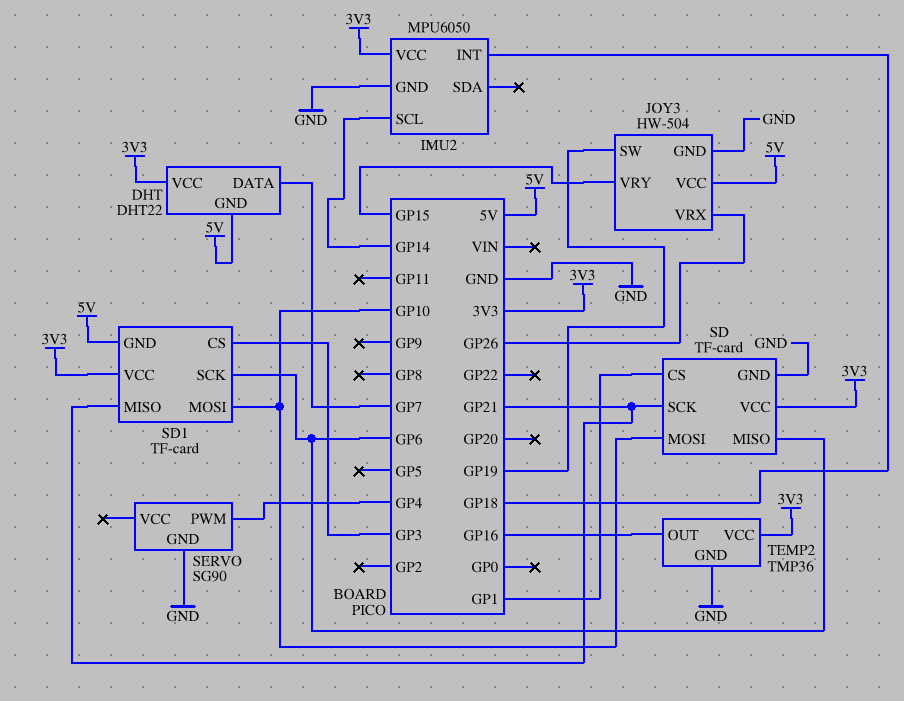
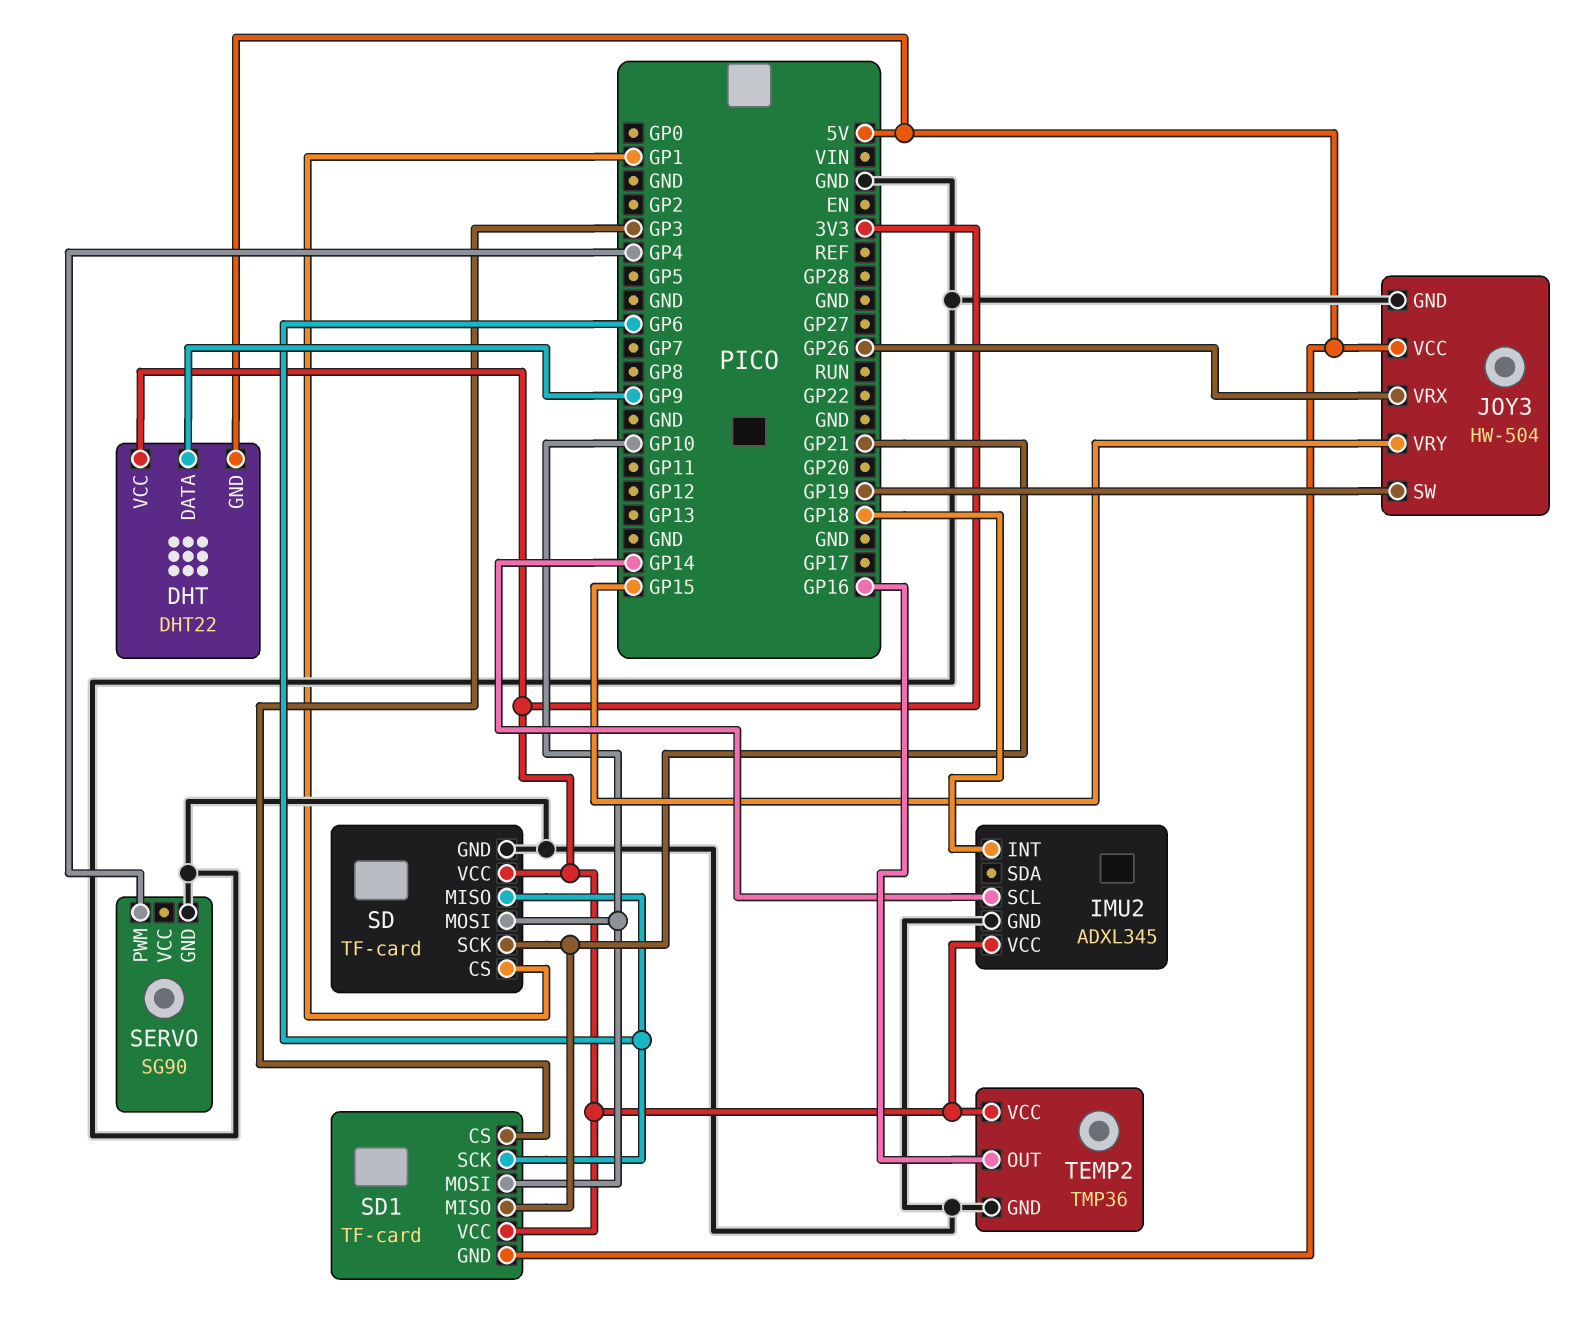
DHT pin DATA: GP7 -> GP9
IMU2: MPU6050 -> ADXL345

